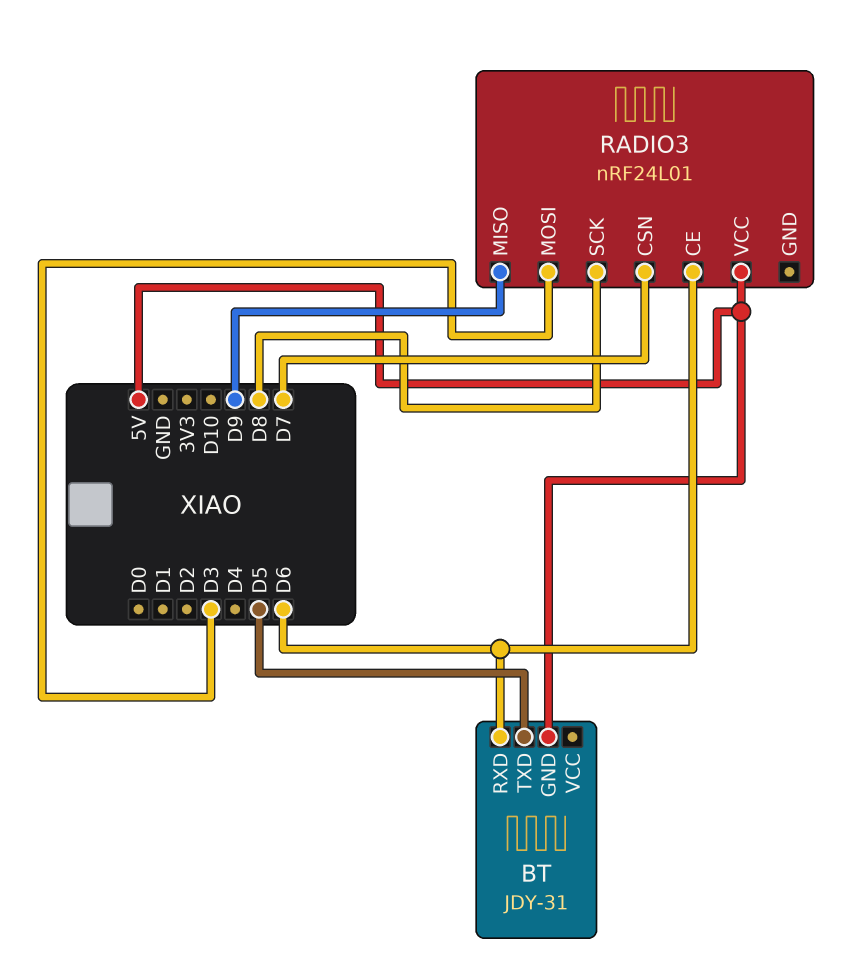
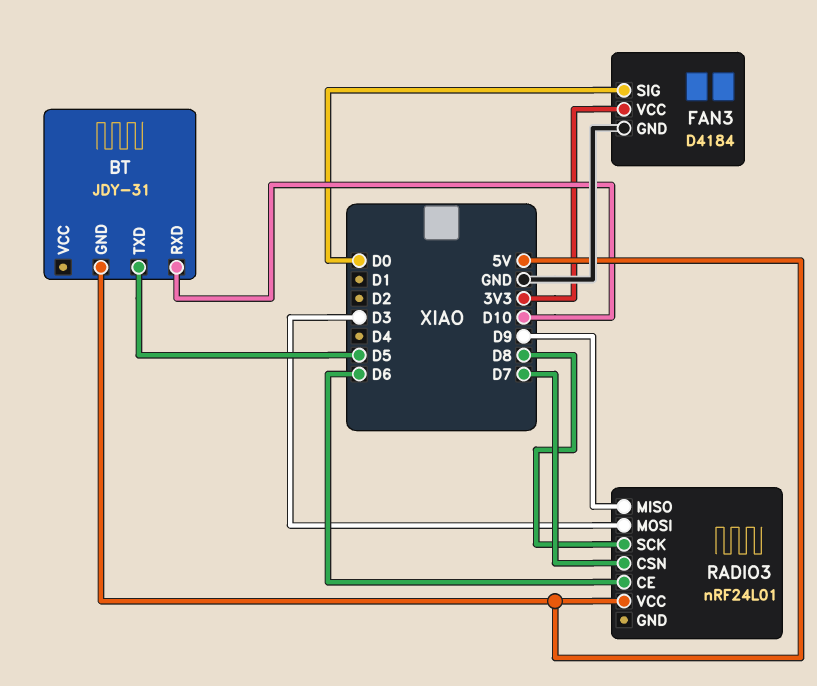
BT pin RXD: D6 -> D10
FAN3: none -> D4184
FAN3 pin GND: none -> GND
FAN3 pin SIG: none -> D0
FAN3 pin VCC: none -> 3V3

